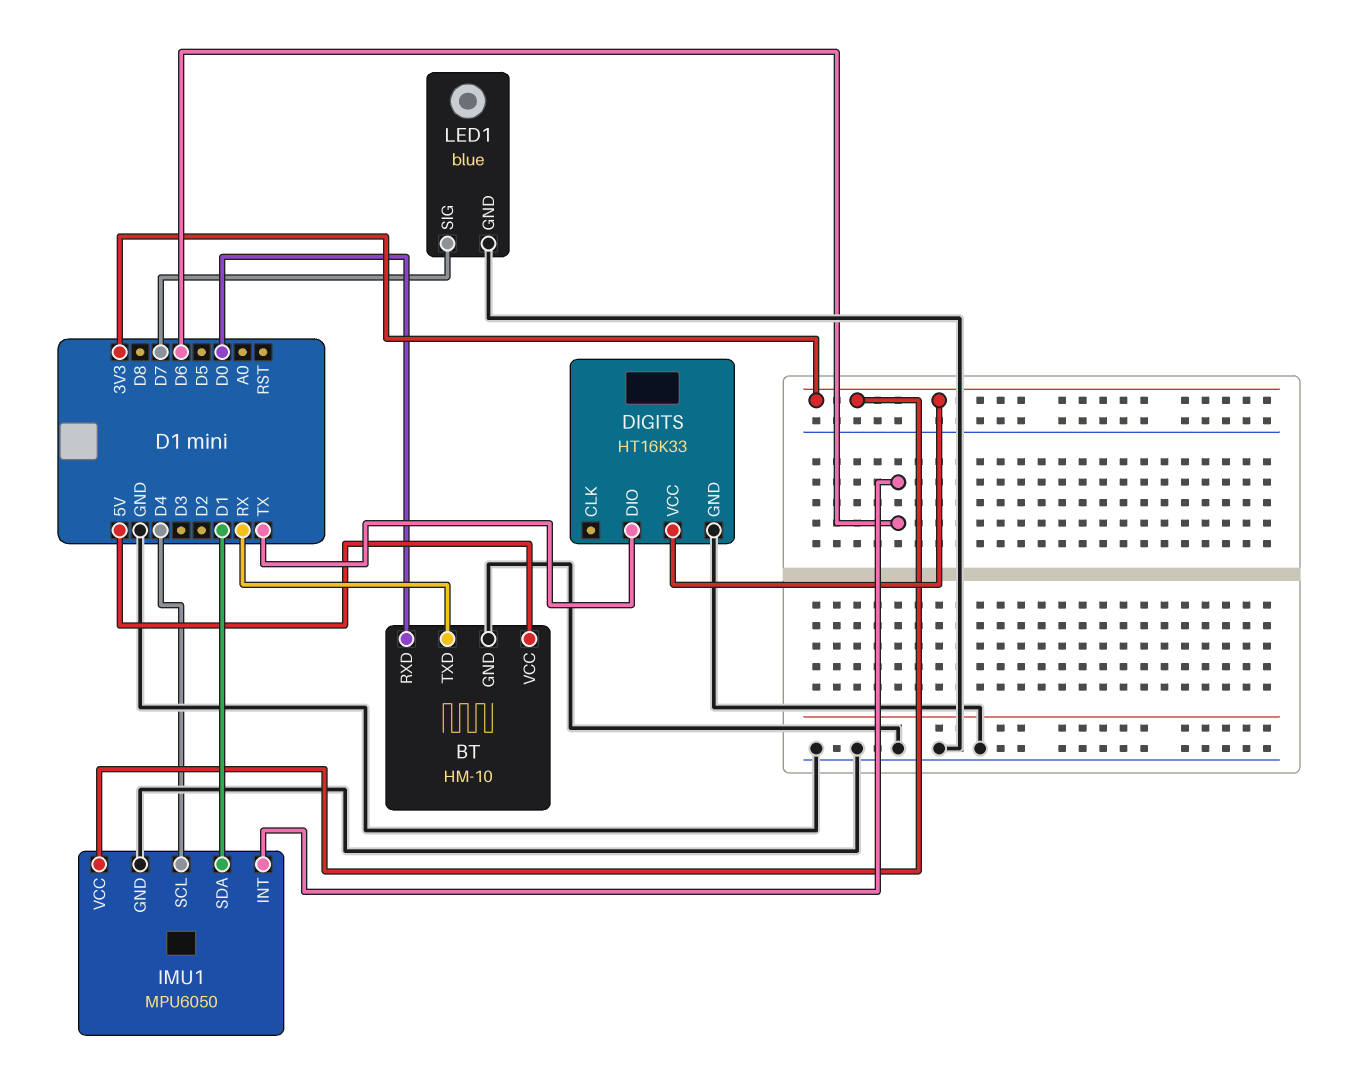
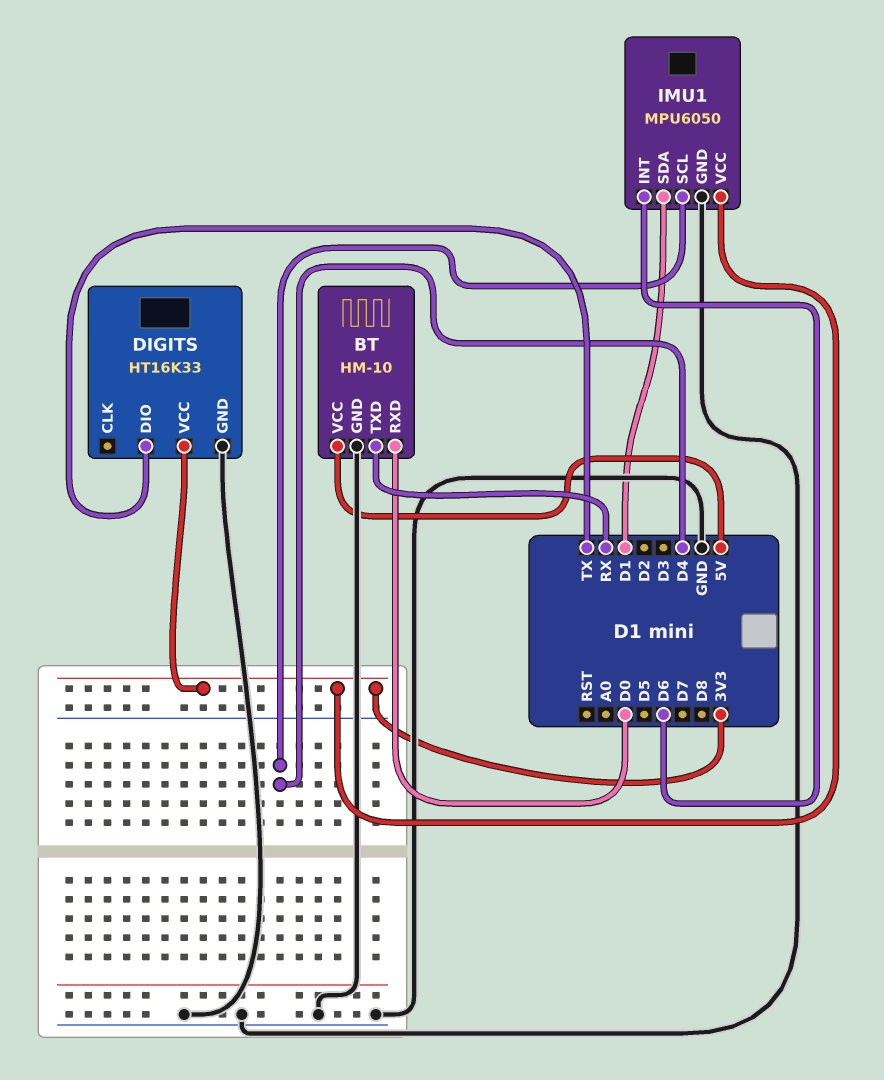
LED1: blue -> none
LED1 pin GND: GND -> none
LED1 pin SIG: D7 -> none

